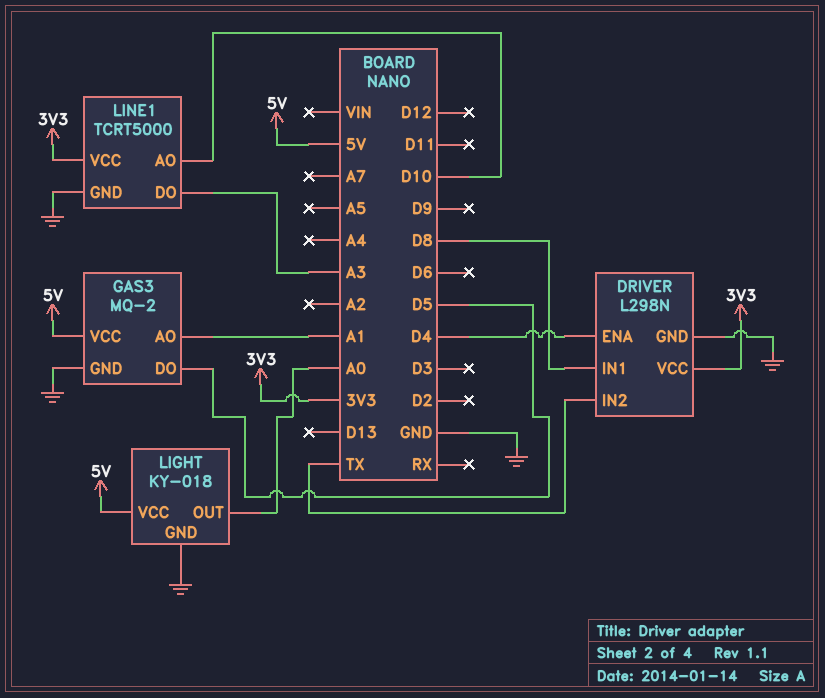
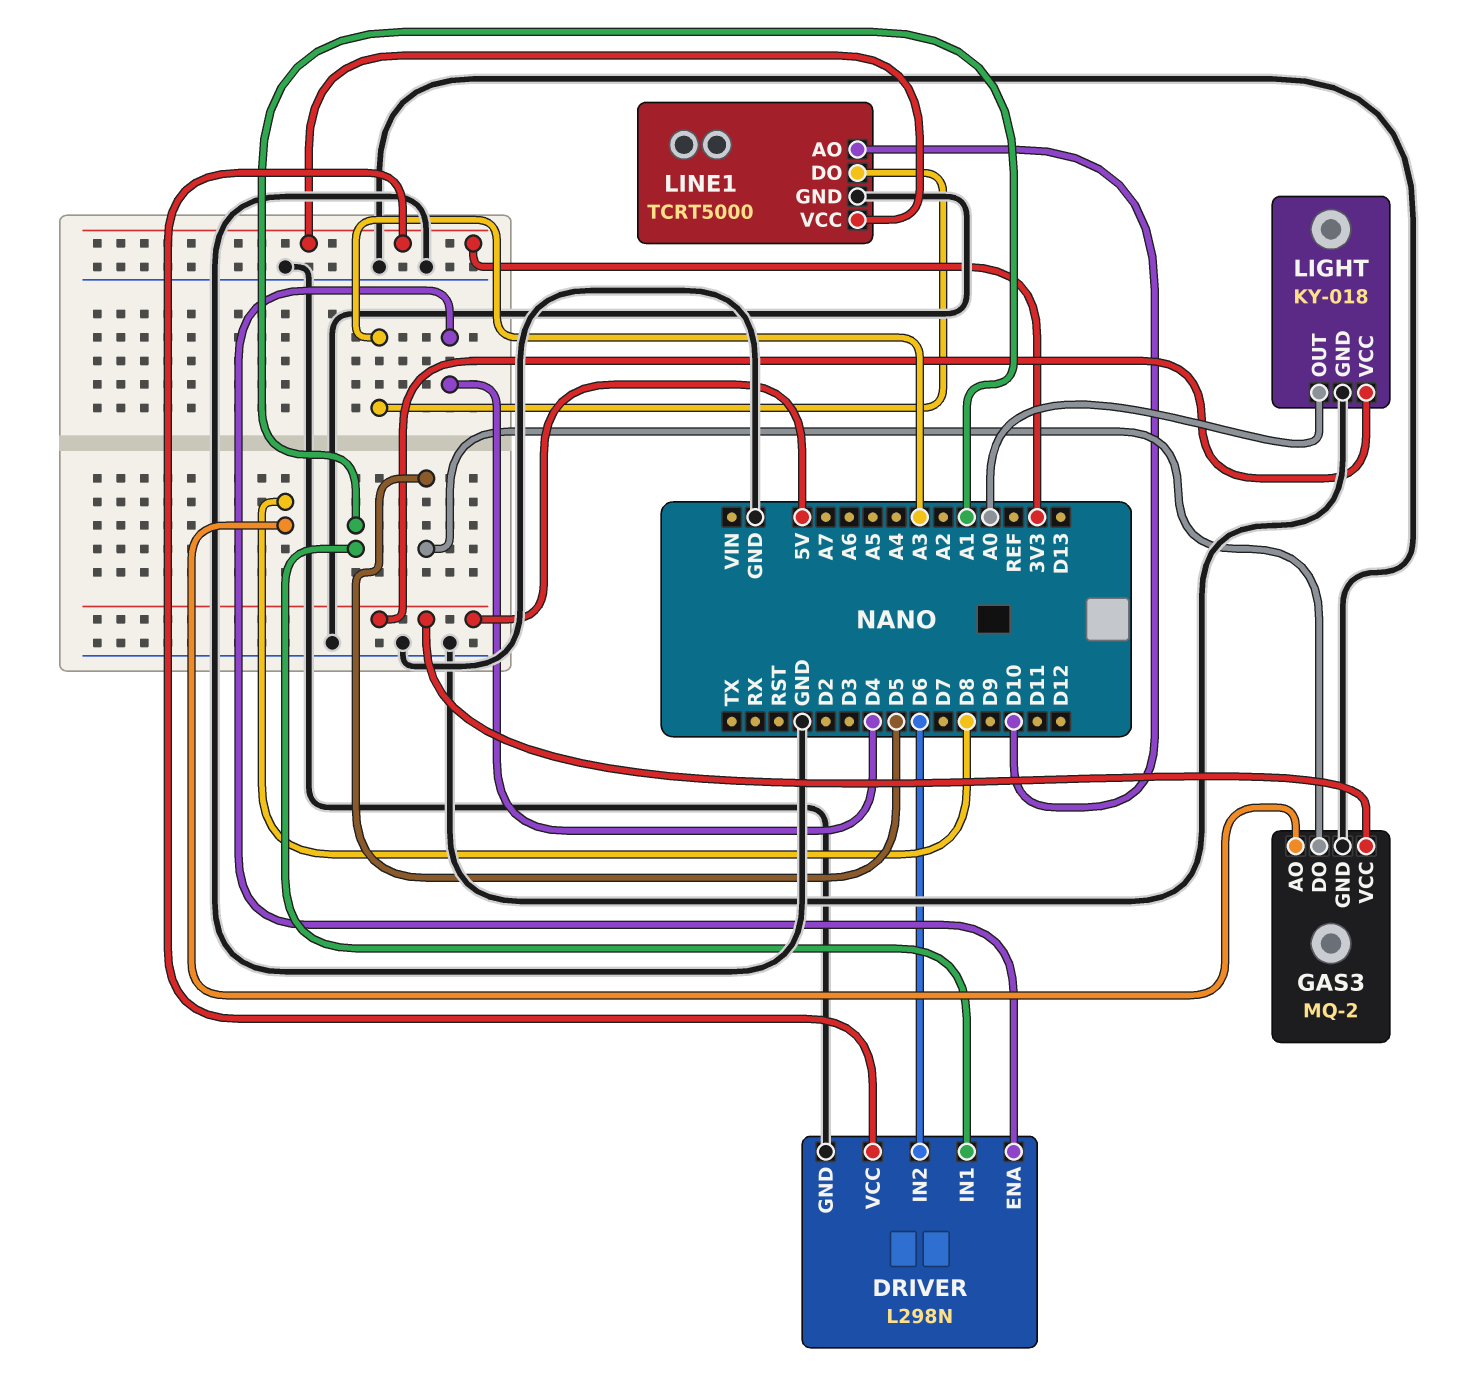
DRIVER pin IN1: D8 -> A1
DRIVER pin IN2: TX -> D6
GAS3 pin AO: A1 -> D8

